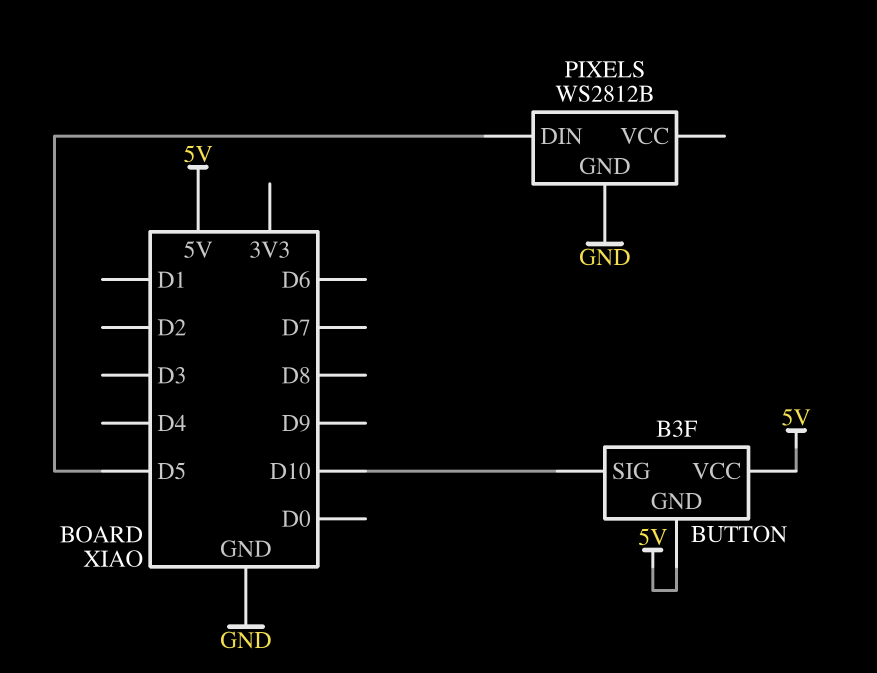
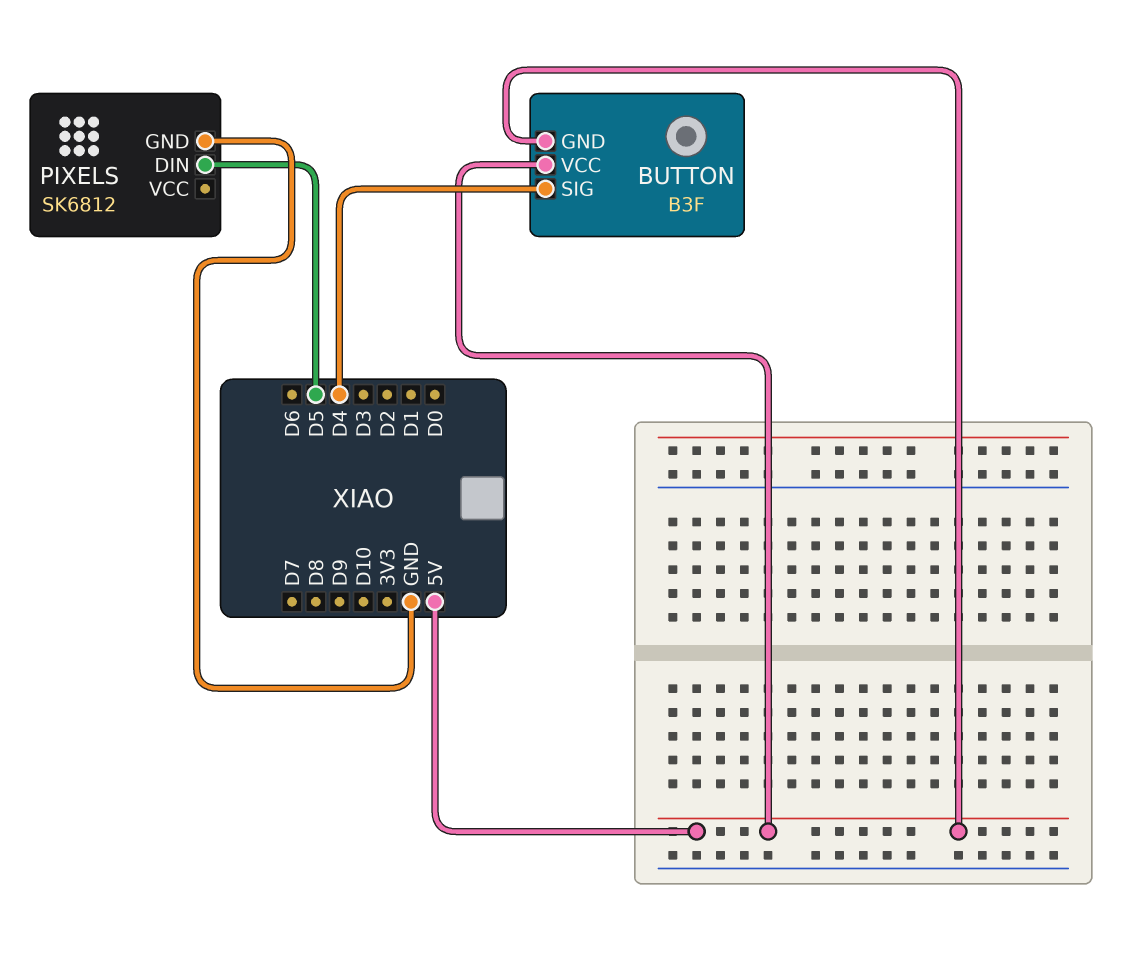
BUTTON pin SIG: D10 -> D4
PIXELS: WS2812B -> SK6812

